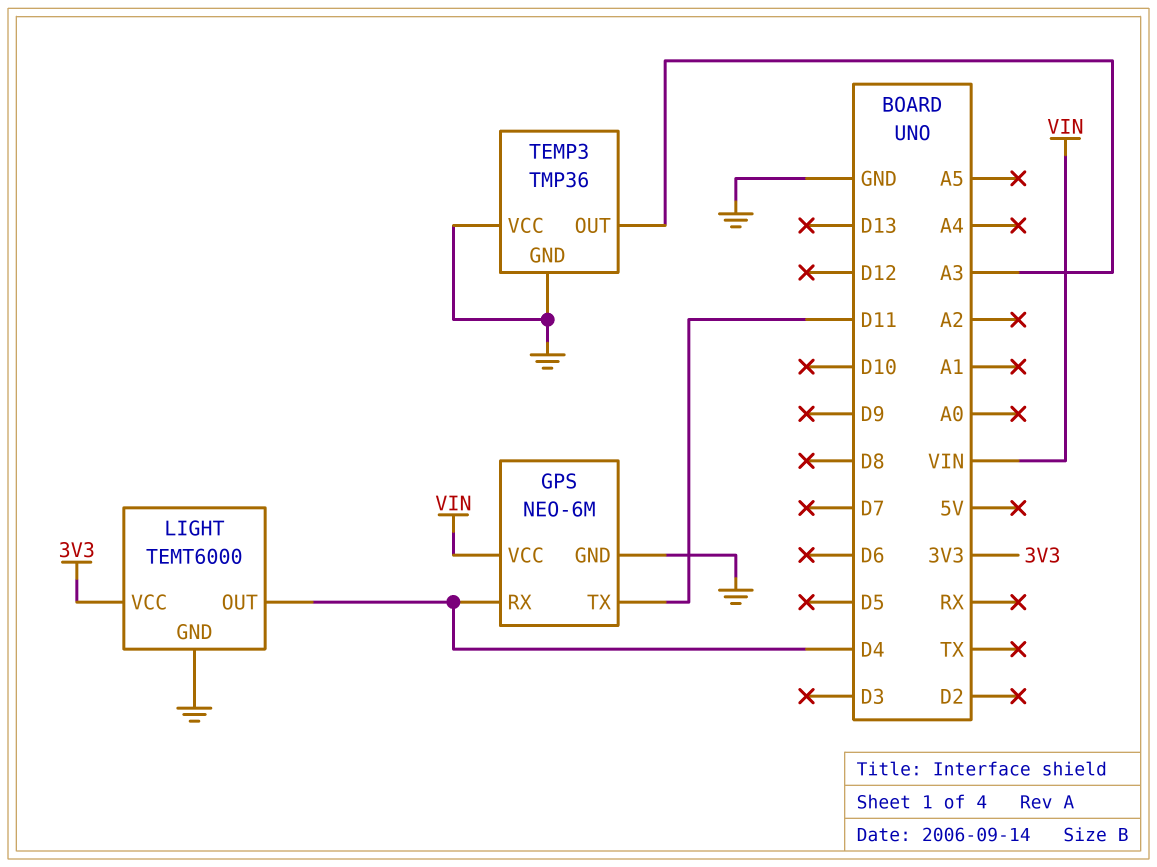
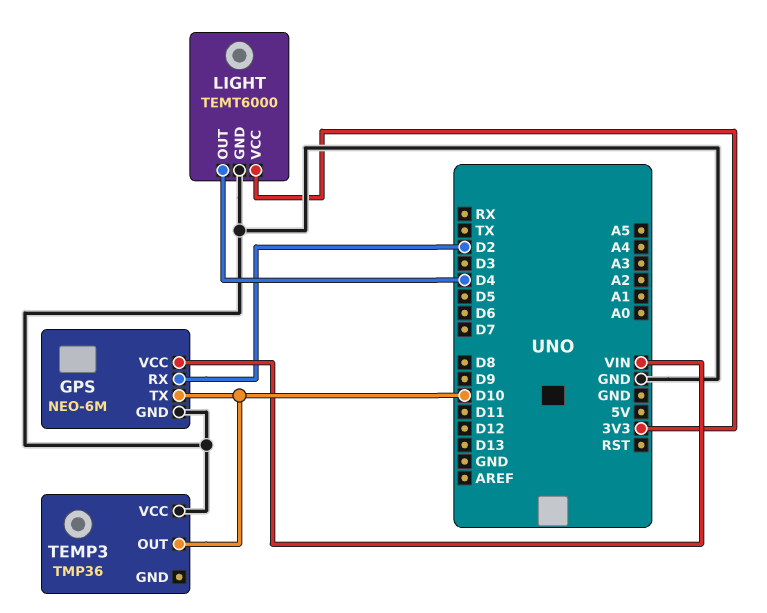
GPS pin RX: D4 -> D2
GPS pin TX: D11 -> D10
TEMP3 pin GND: GND -> none
TEMP3 pin OUT: A3 -> D10

